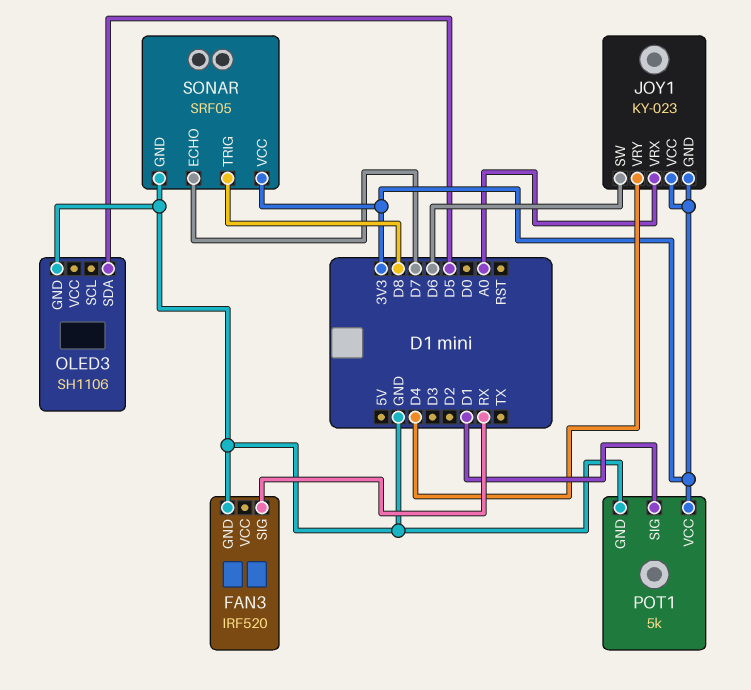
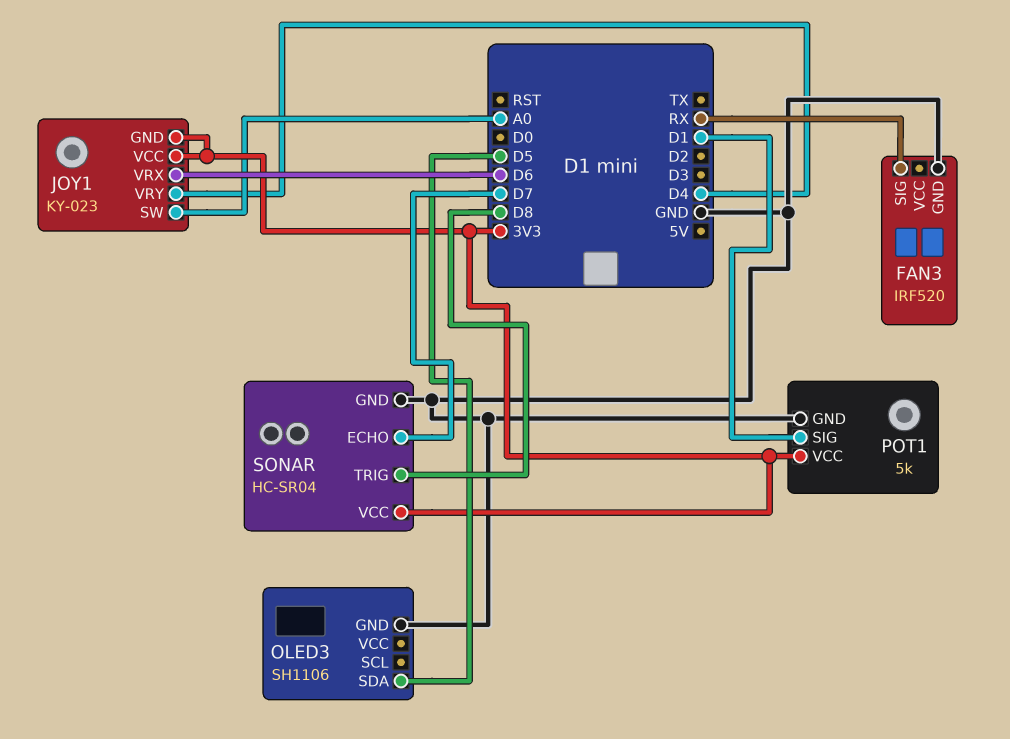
JOY1 pin SW: D6 -> A0
JOY1 pin VRX: A0 -> D6
SONAR: SRF05 -> HC-SR04

